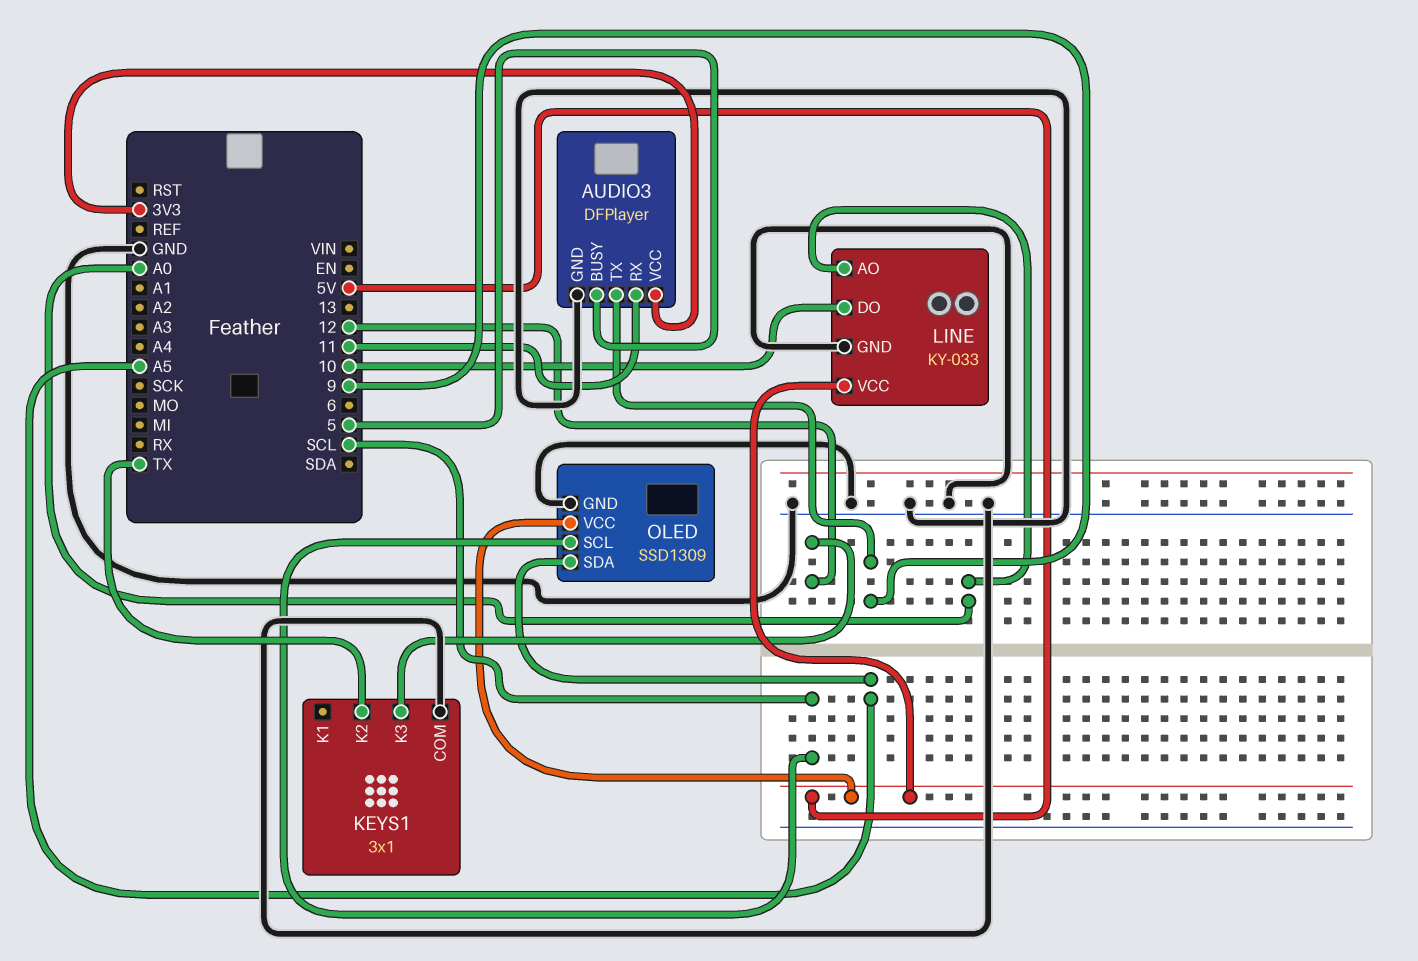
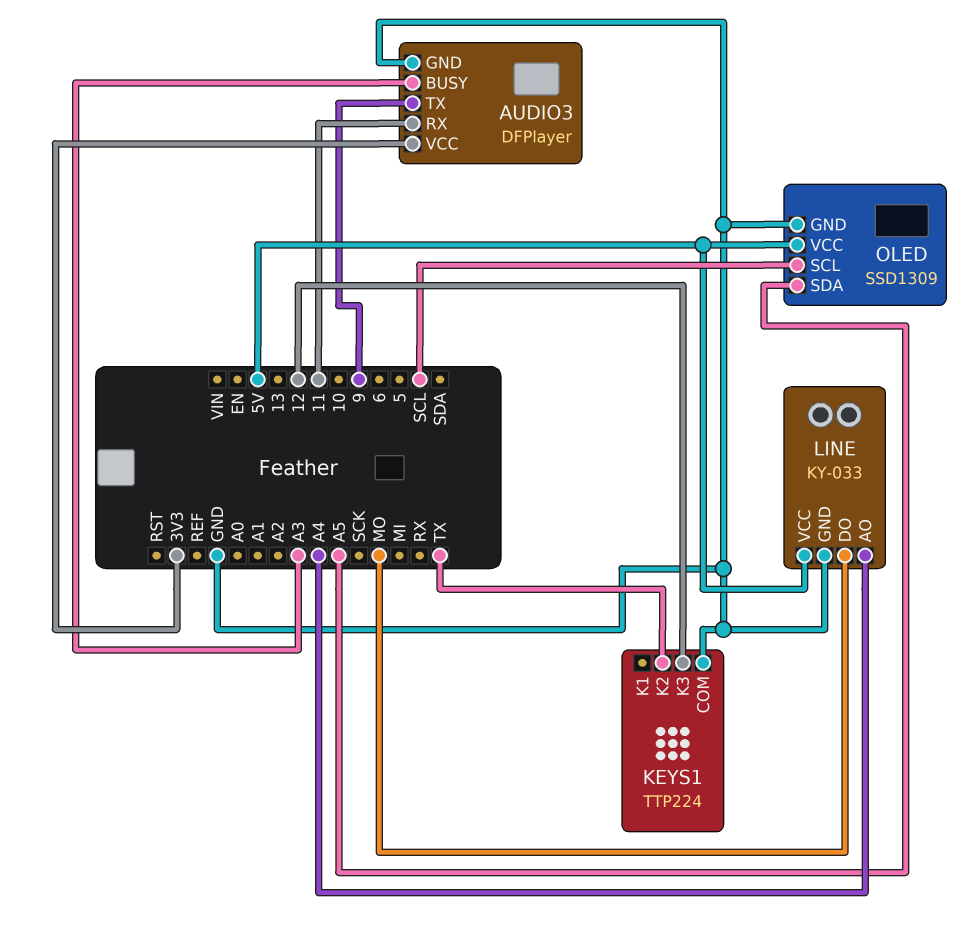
AUDIO3 pin BUSY: 5 -> A3
KEYS1: 3x1 -> TTP224
LINE pin AO: A0 -> A4
LINE pin DO: 10 -> MO

